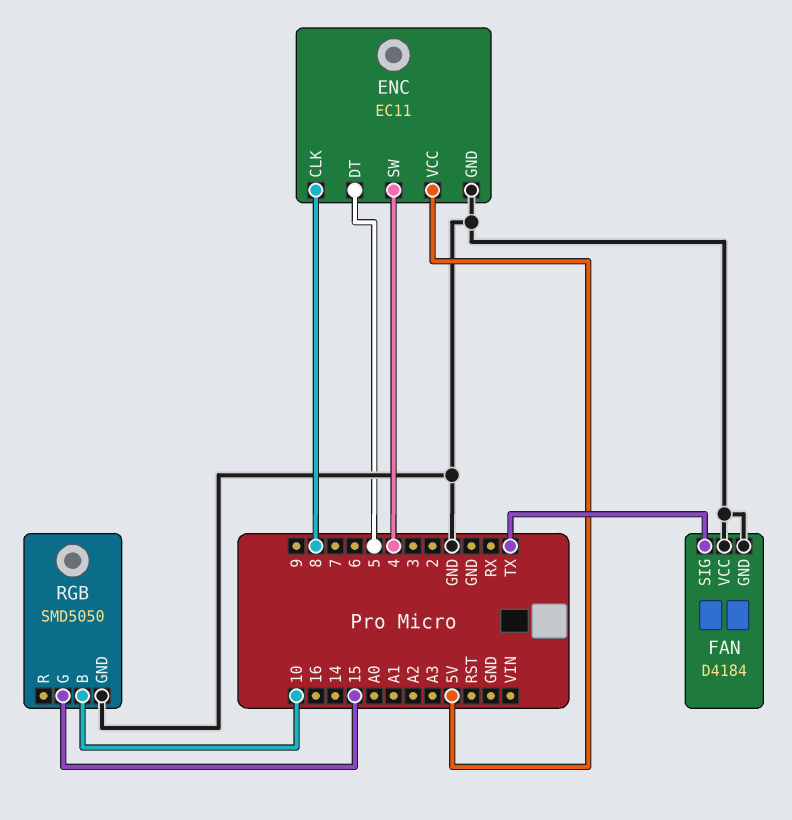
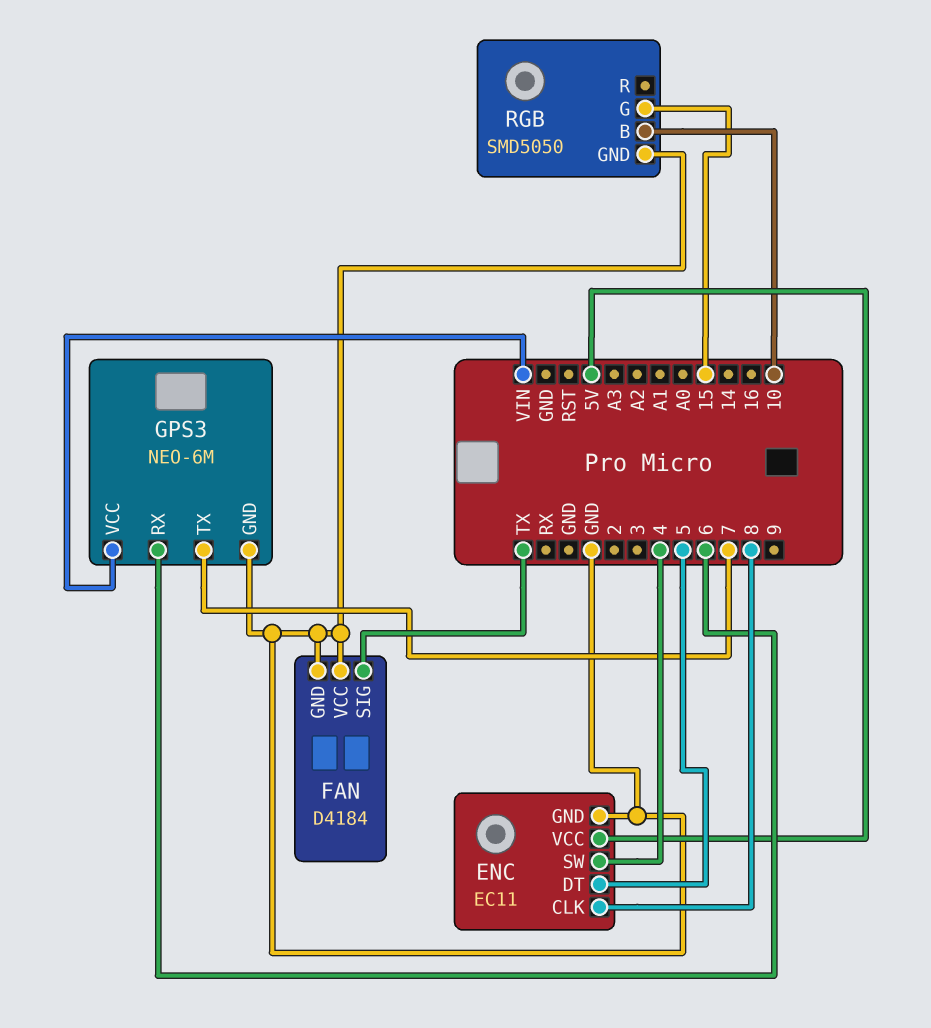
GPS3: none -> NEO-6M
GPS3 pin GND: none -> GND
GPS3 pin RX: none -> 6
GPS3 pin TX: none -> 7
GPS3 pin VCC: none -> VIN

